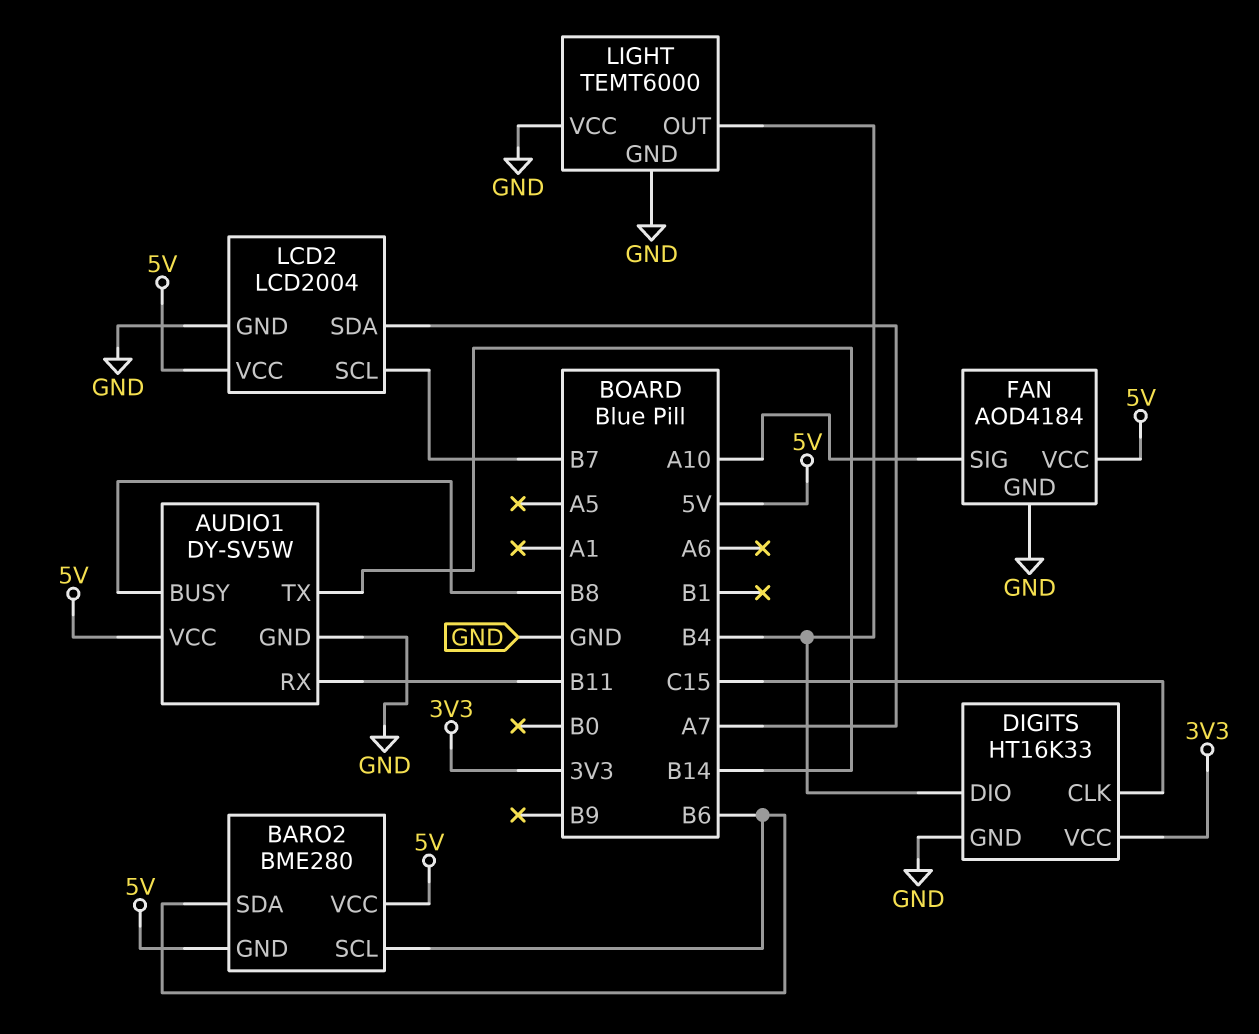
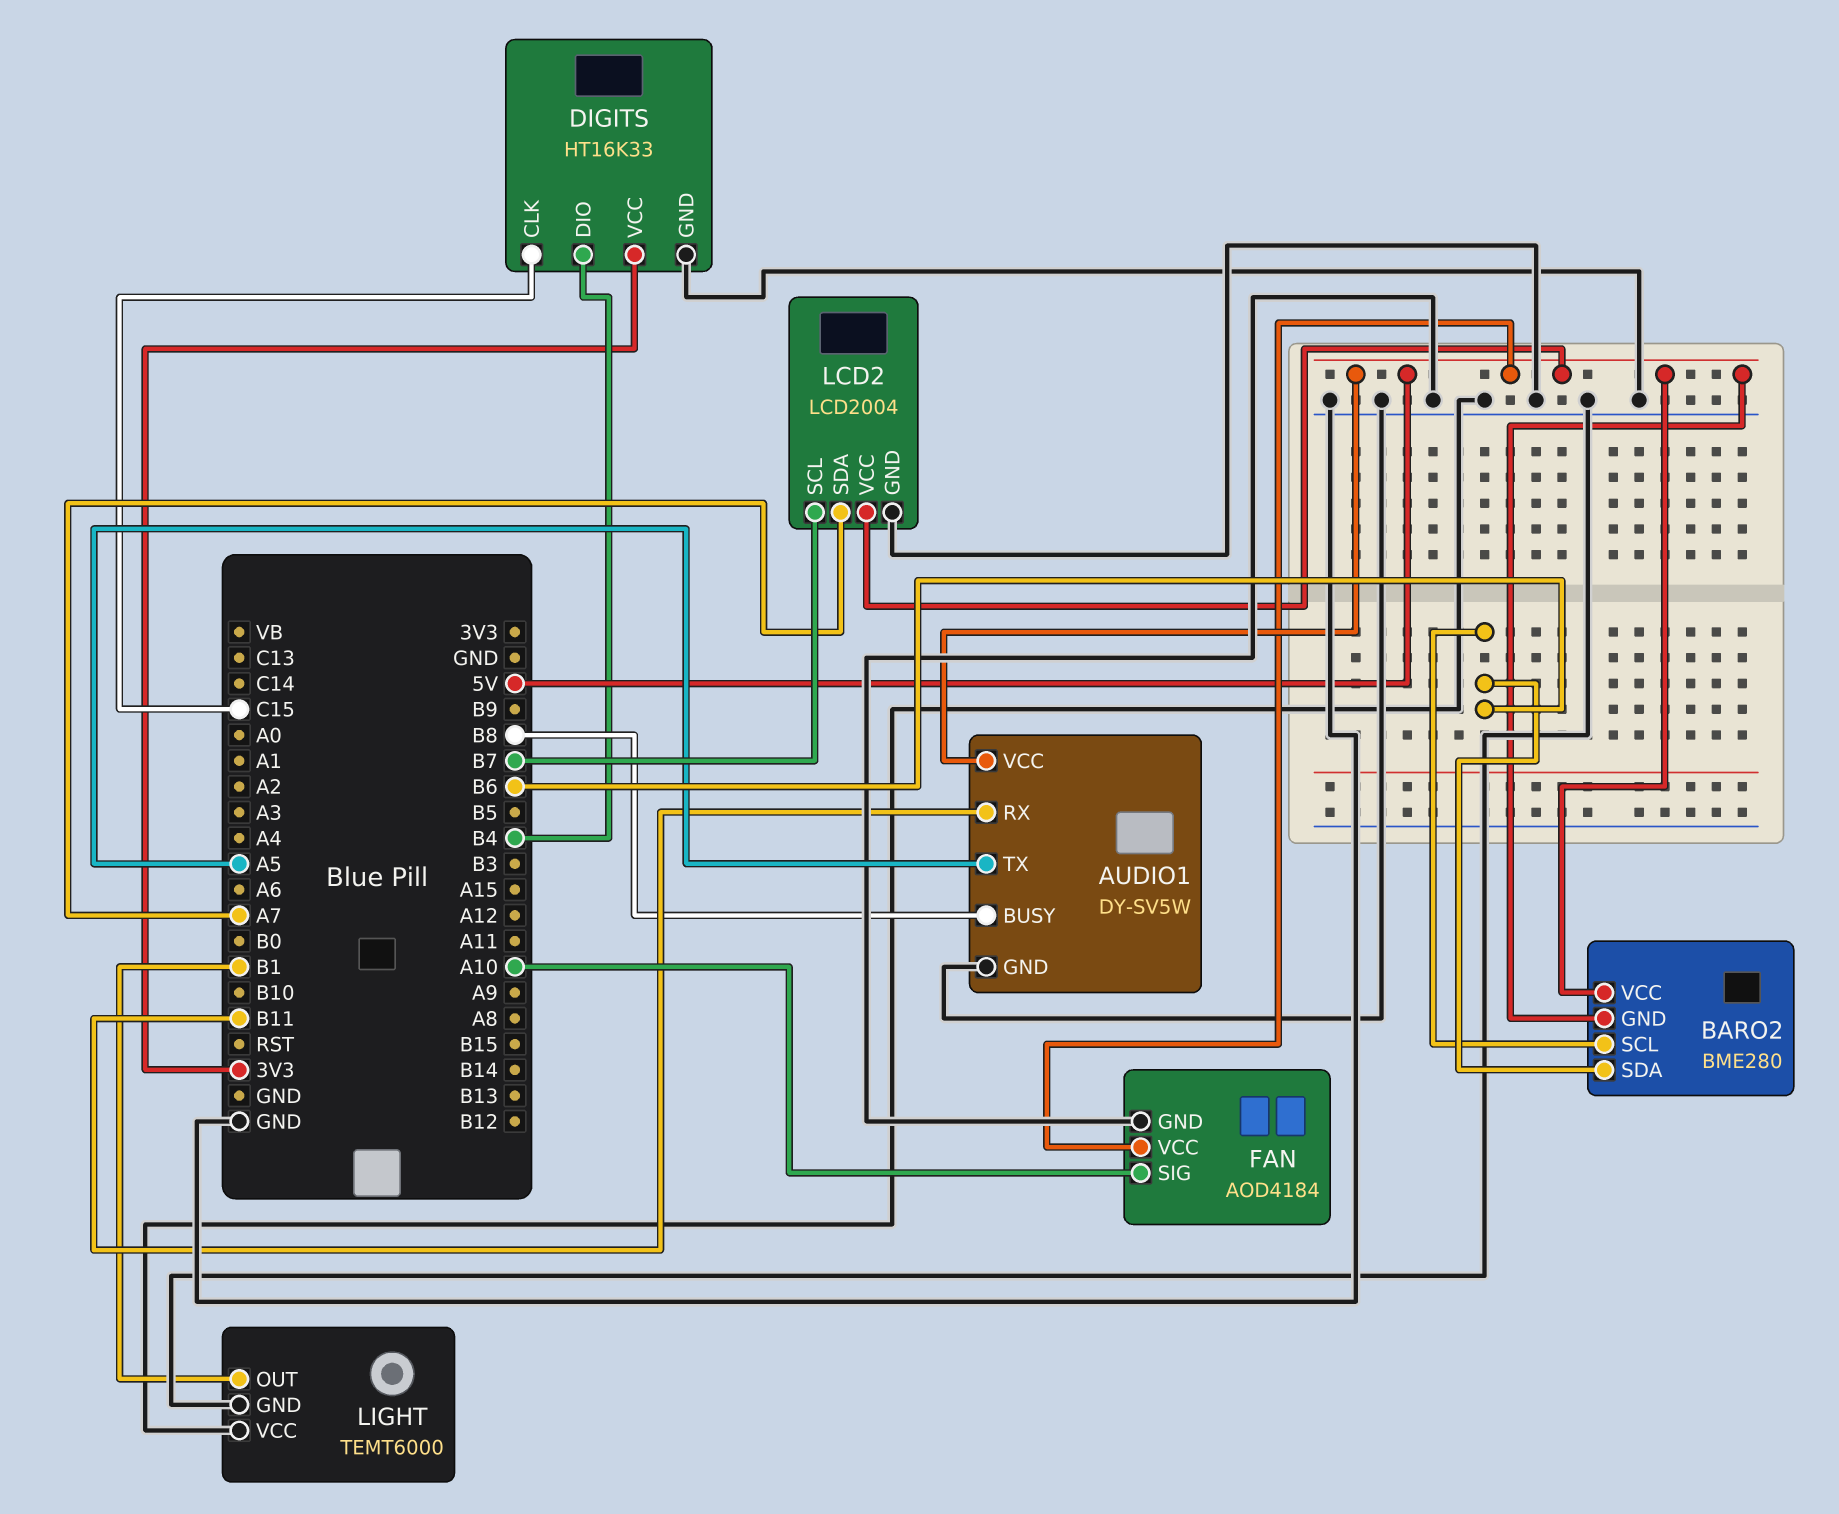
AUDIO1 pin TX: B14 -> A5
LIGHT pin OUT: B4 -> B1

